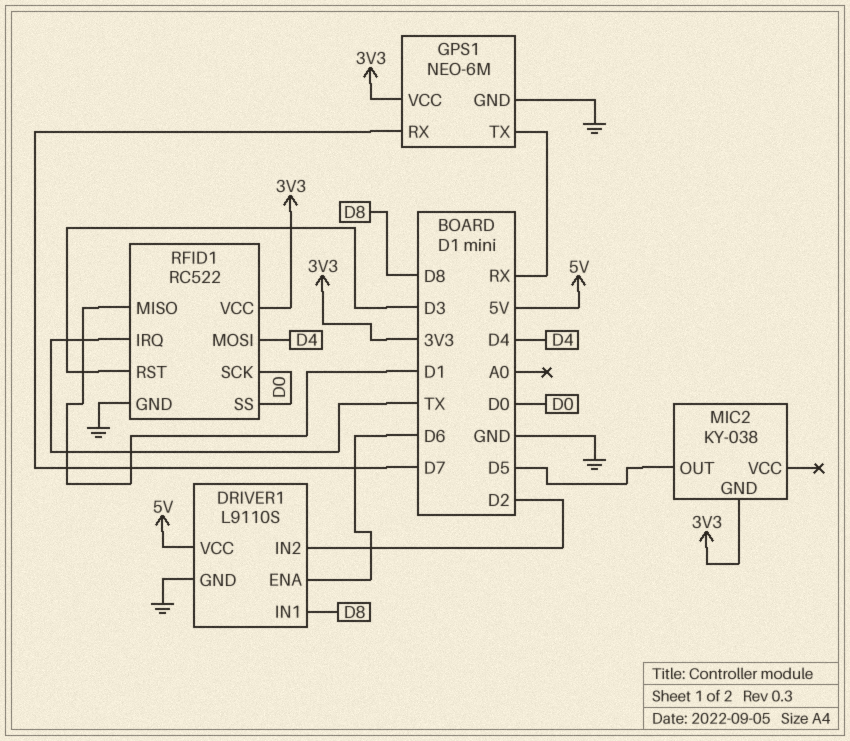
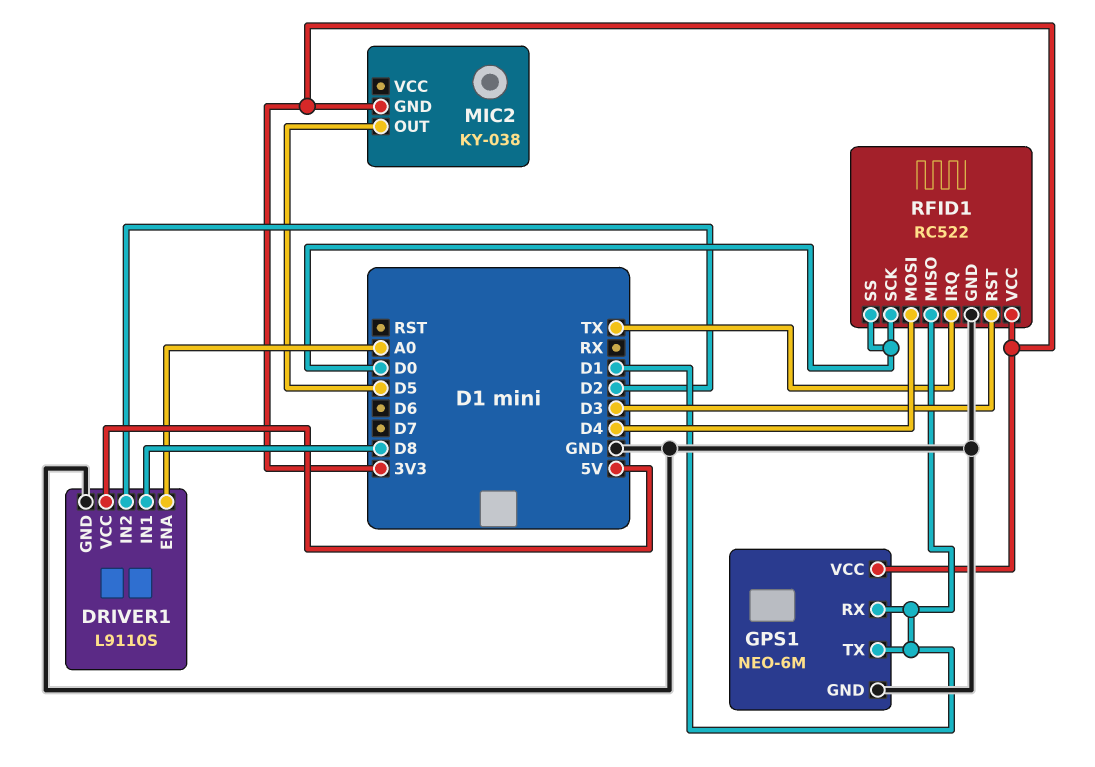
DRIVER1 pin ENA: D6 -> A0
GPS1 pin RX: D7 -> D1
GPS1 pin TX: RX -> D1

